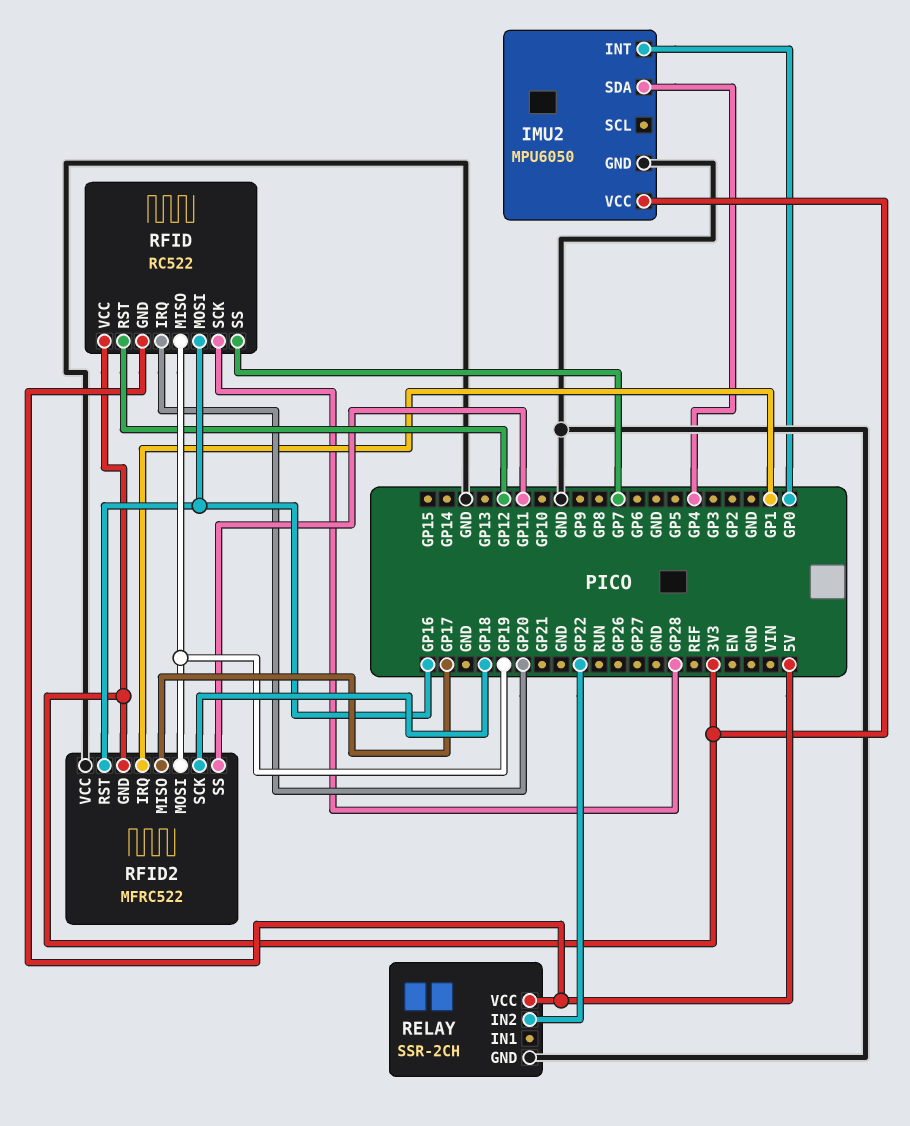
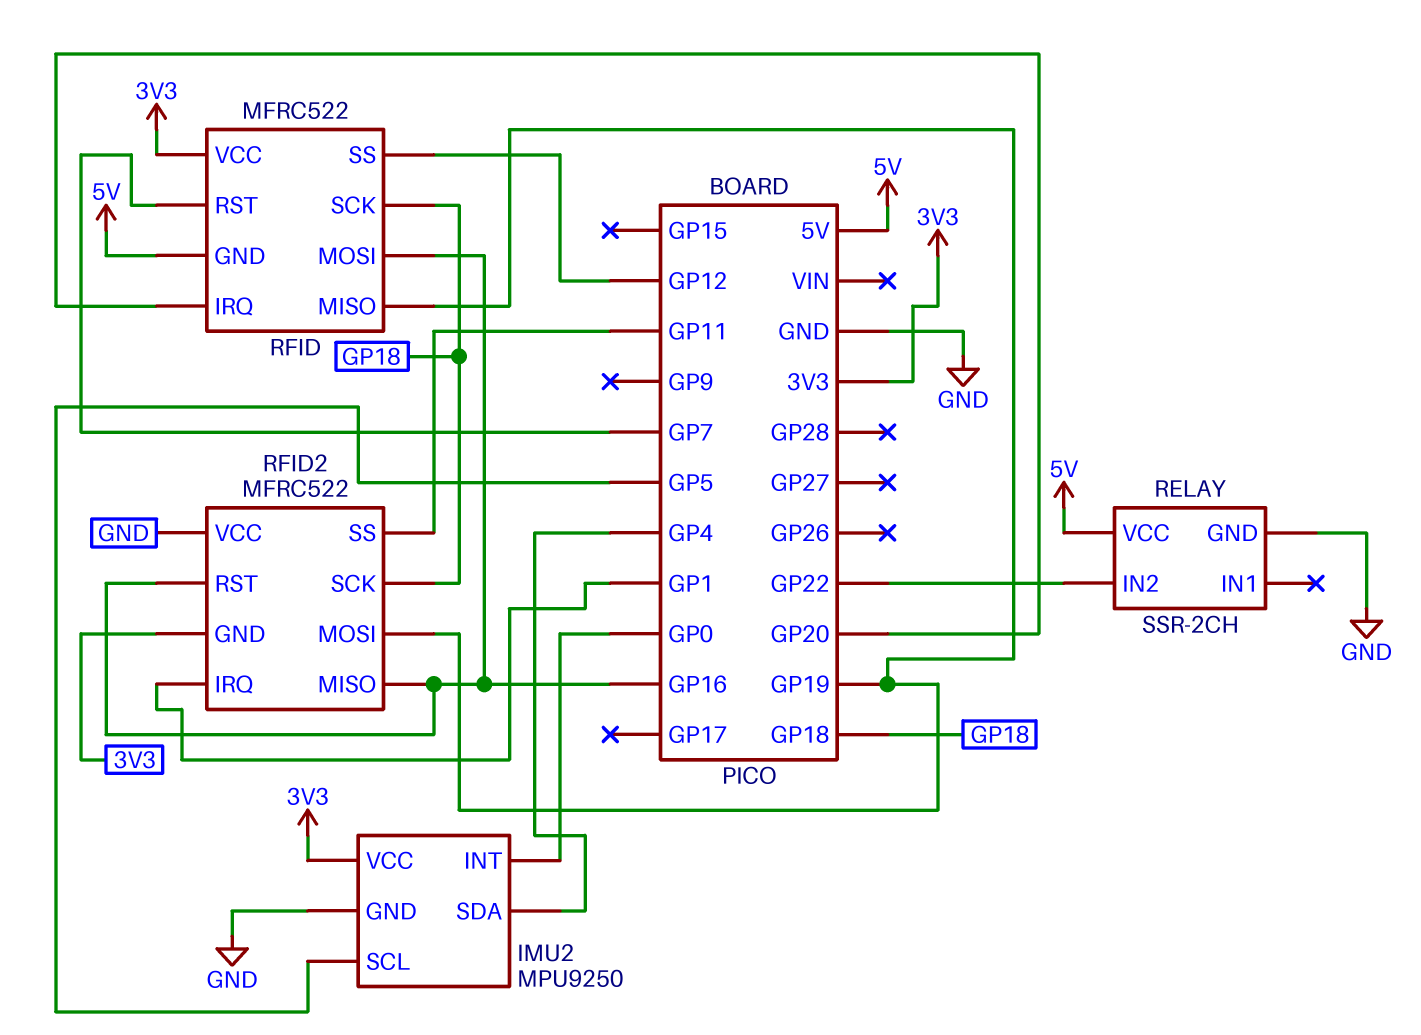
IMU2: MPU6050 -> MPU9250
IMU2 pin SCL: none -> GP5
RFID: RC522 -> MFRC522
RFID pin RST: GP12 -> GP7
RFID pin SCK: GP28 -> GP18
RFID pin SS: GP7 -> GP12
RFID2 pin MISO: GP17 -> GP16

